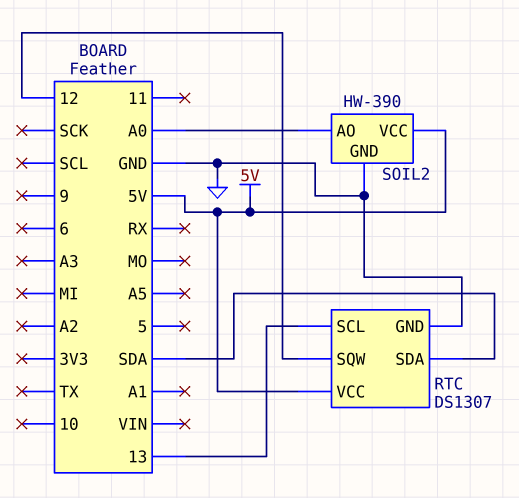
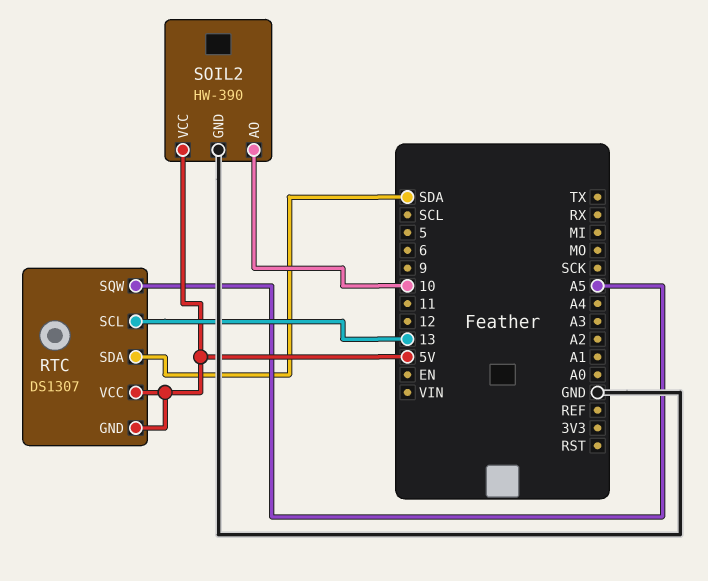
RTC pin GND: GND -> 5V
RTC pin SQW: 12 -> A5
SOIL2 pin AO: A0 -> 10

